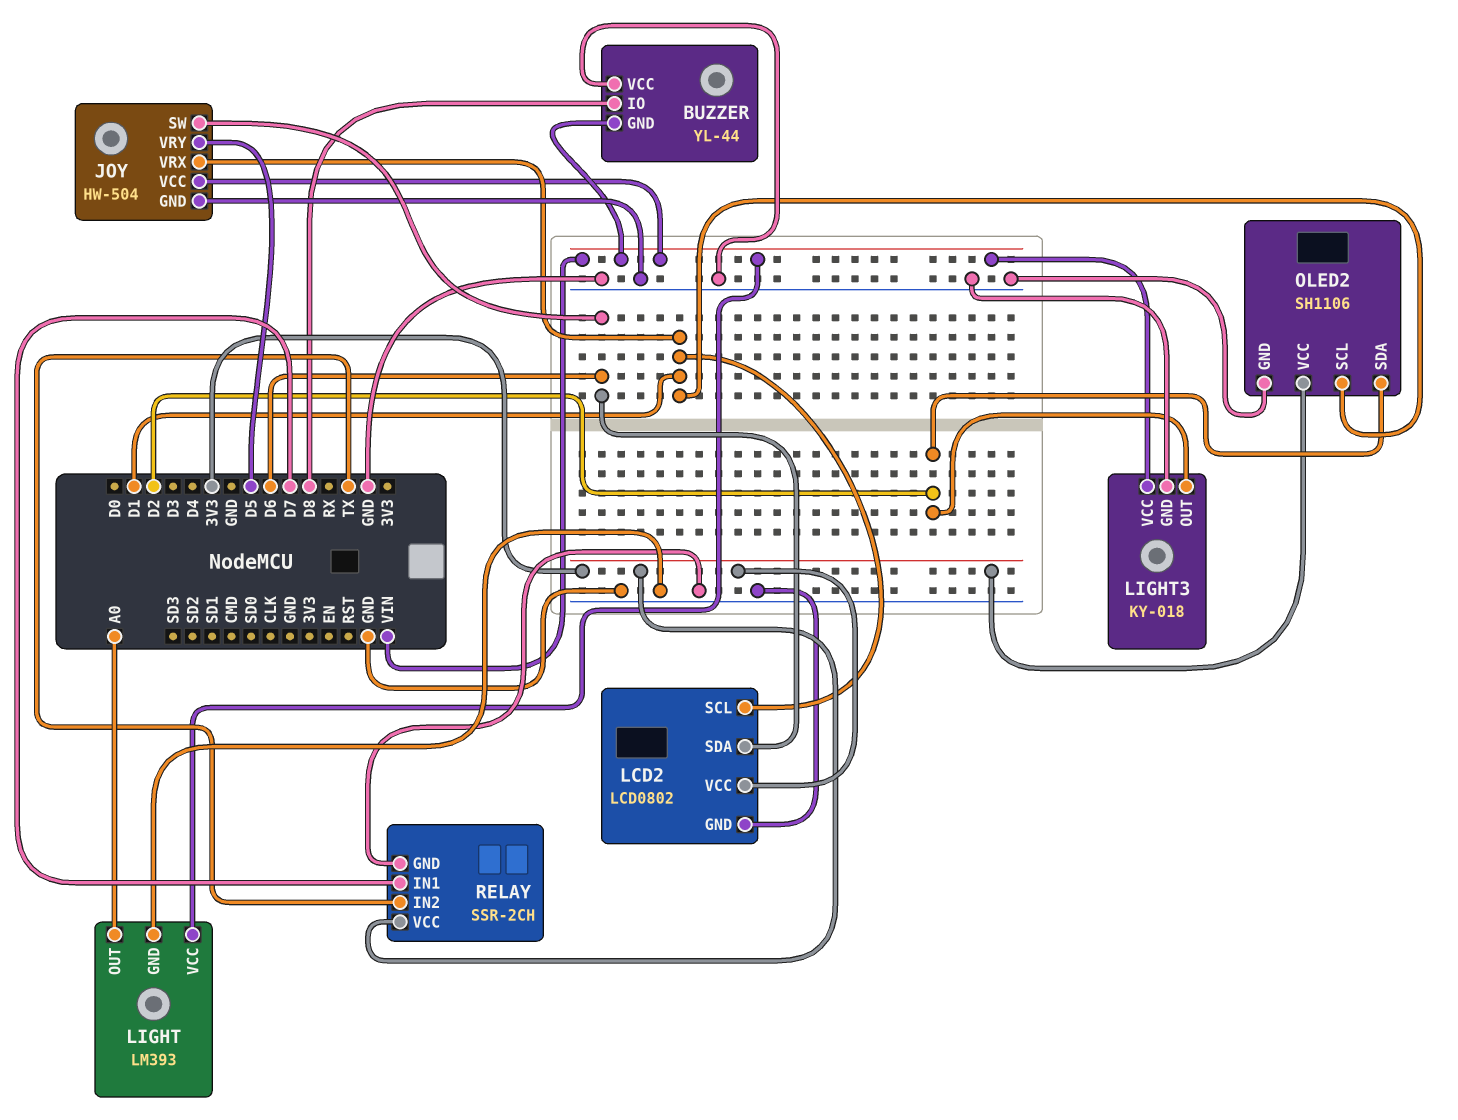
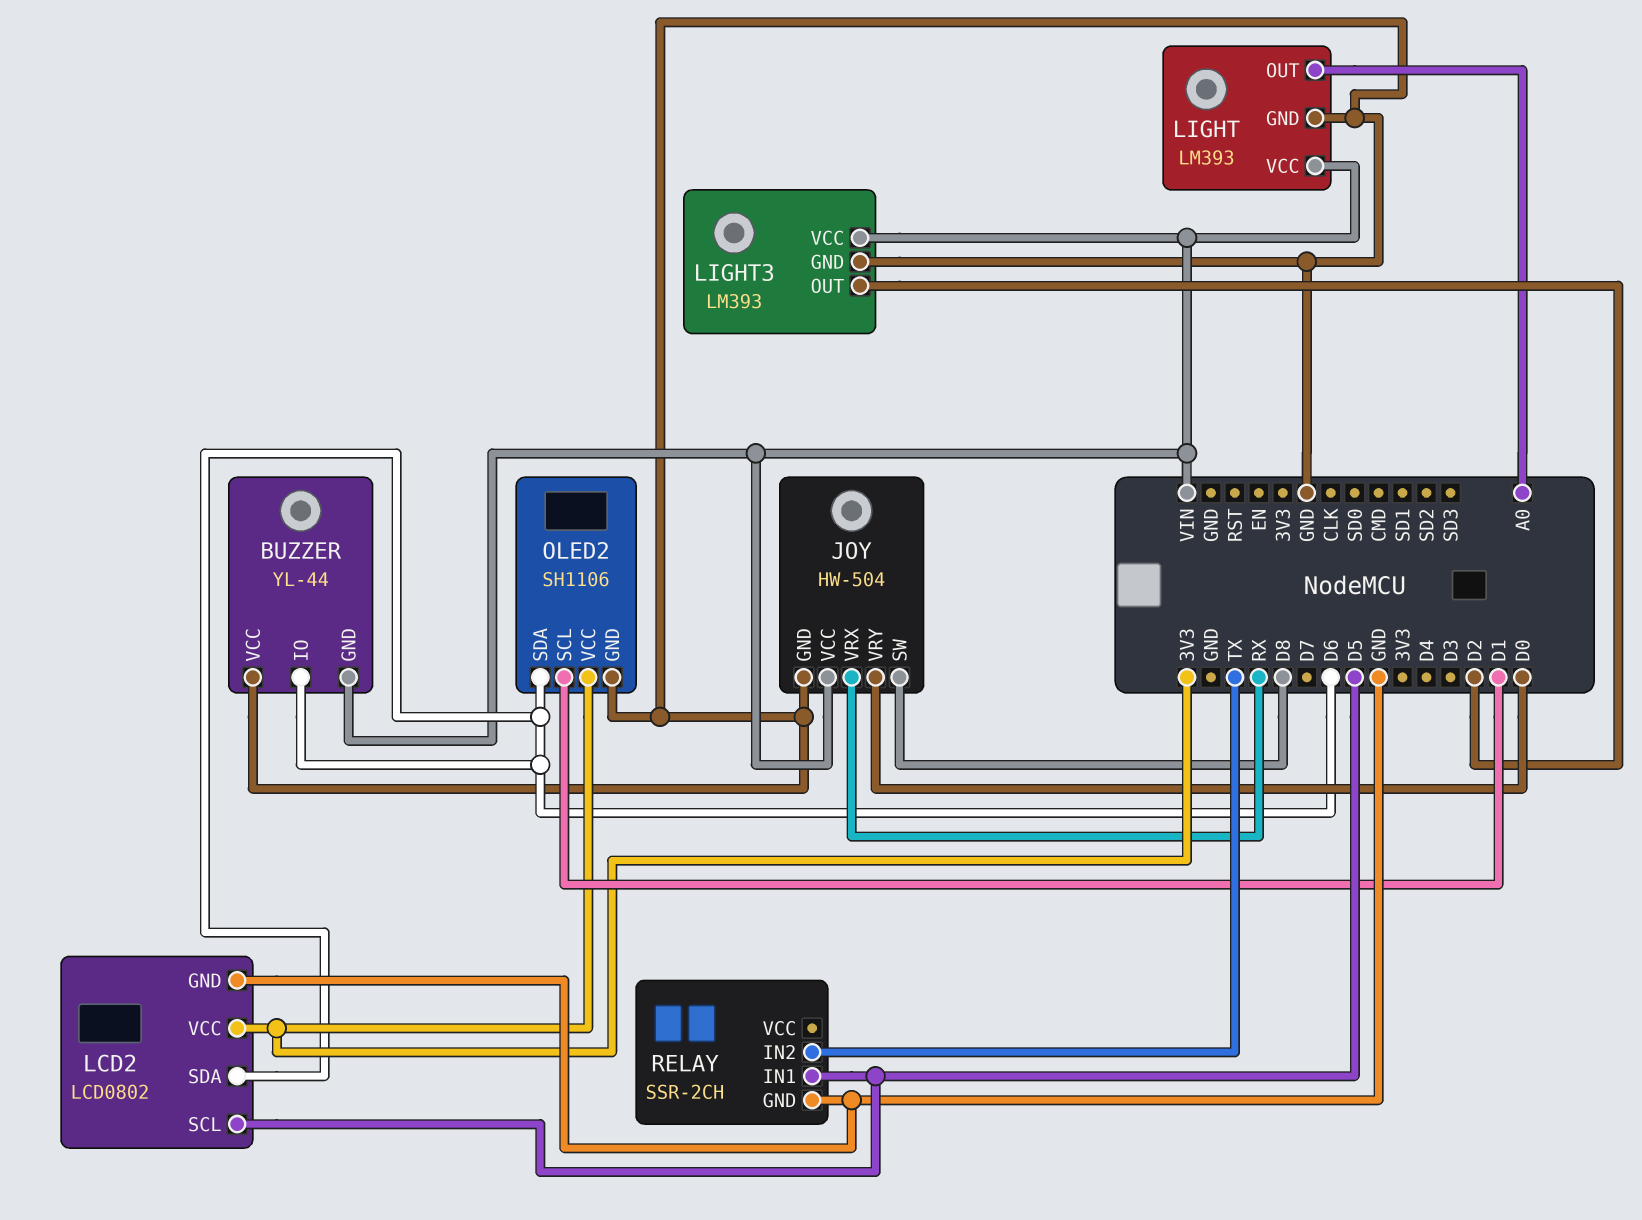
BUZZER pin IO: D8 -> D6
JOY pin SW: D6 -> D8
JOY pin VRX: D1 -> RX
JOY pin VRY: D5 -> D0
LCD2 pin SCL: D1 -> D5
LIGHT3: KY-018 -> LM393
OLED2 pin SDA: D2 -> D6
RELAY pin IN1: D7 -> D5
RELAY pin VCC: 3V3 -> none

